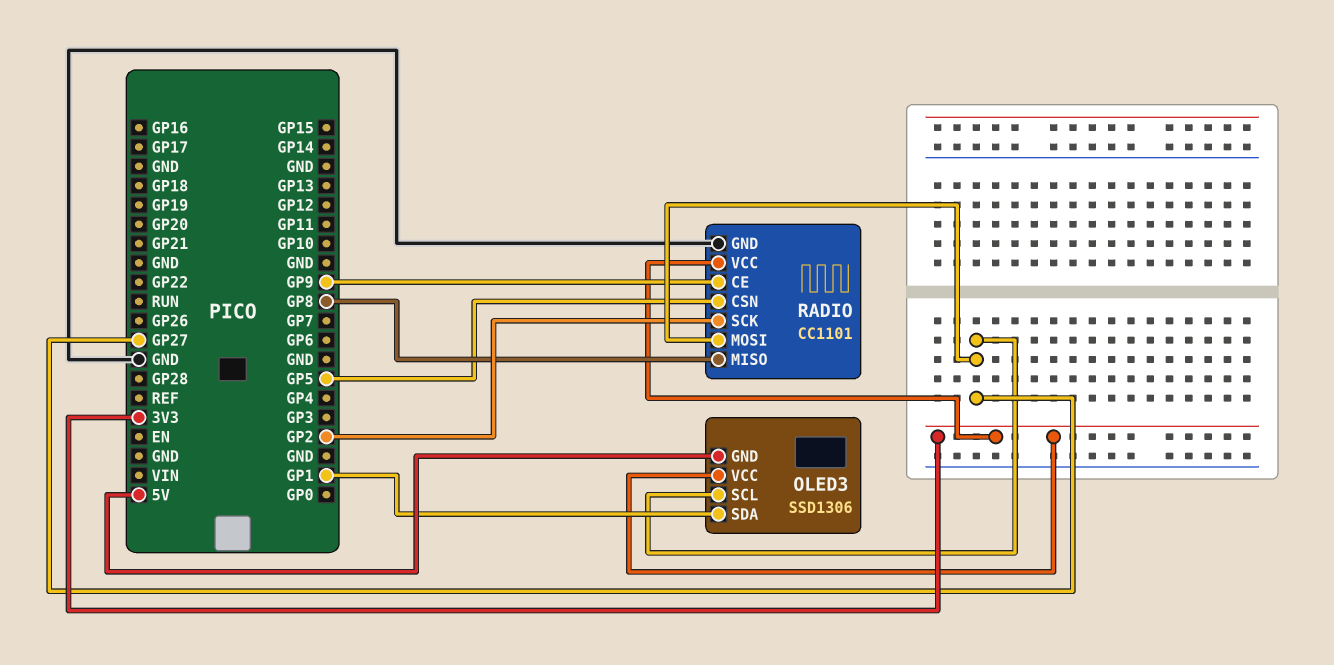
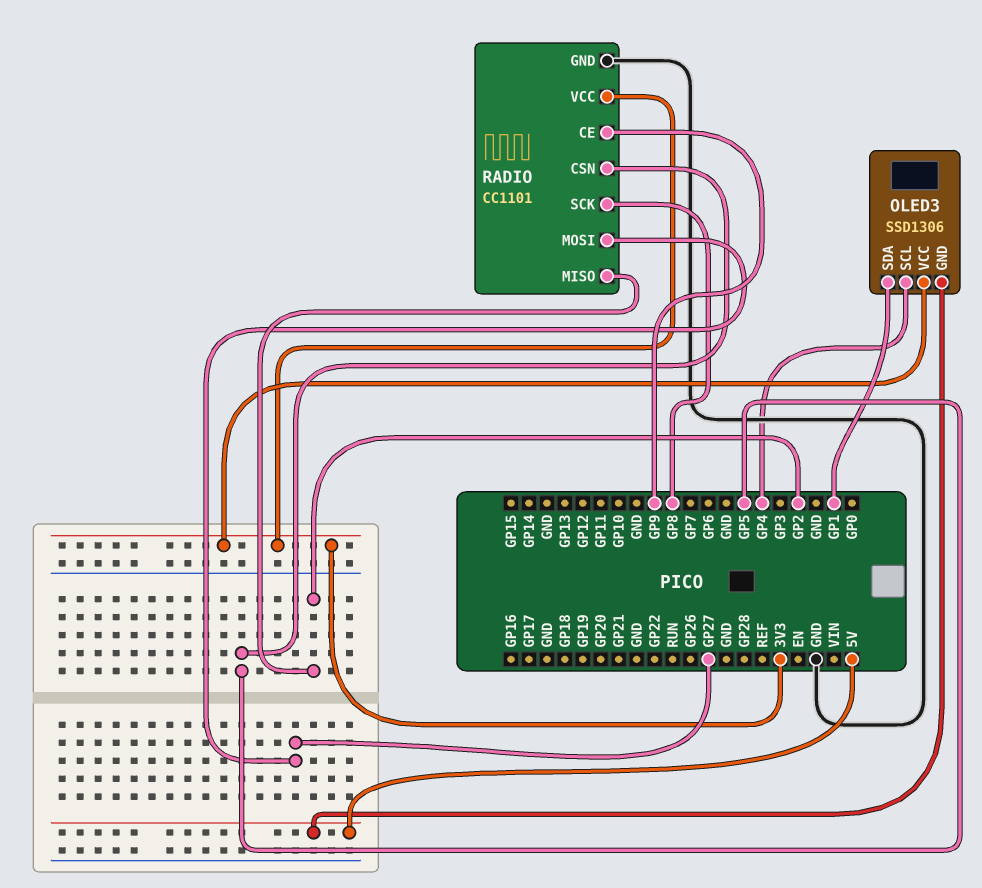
OLED3 pin SCL: GP27 -> GP4
RADIO pin MISO: GP8 -> GP2
RADIO pin SCK: GP2 -> GP8

